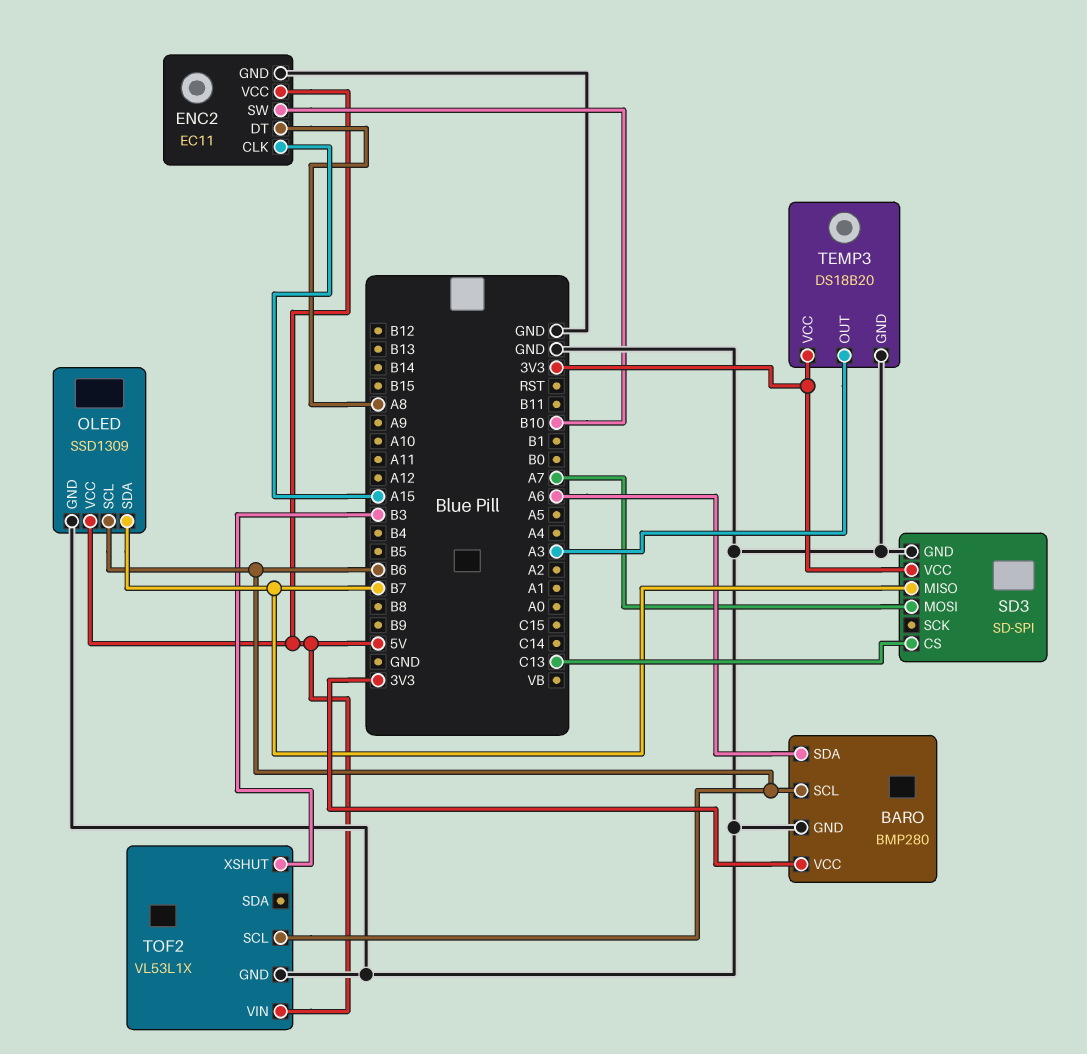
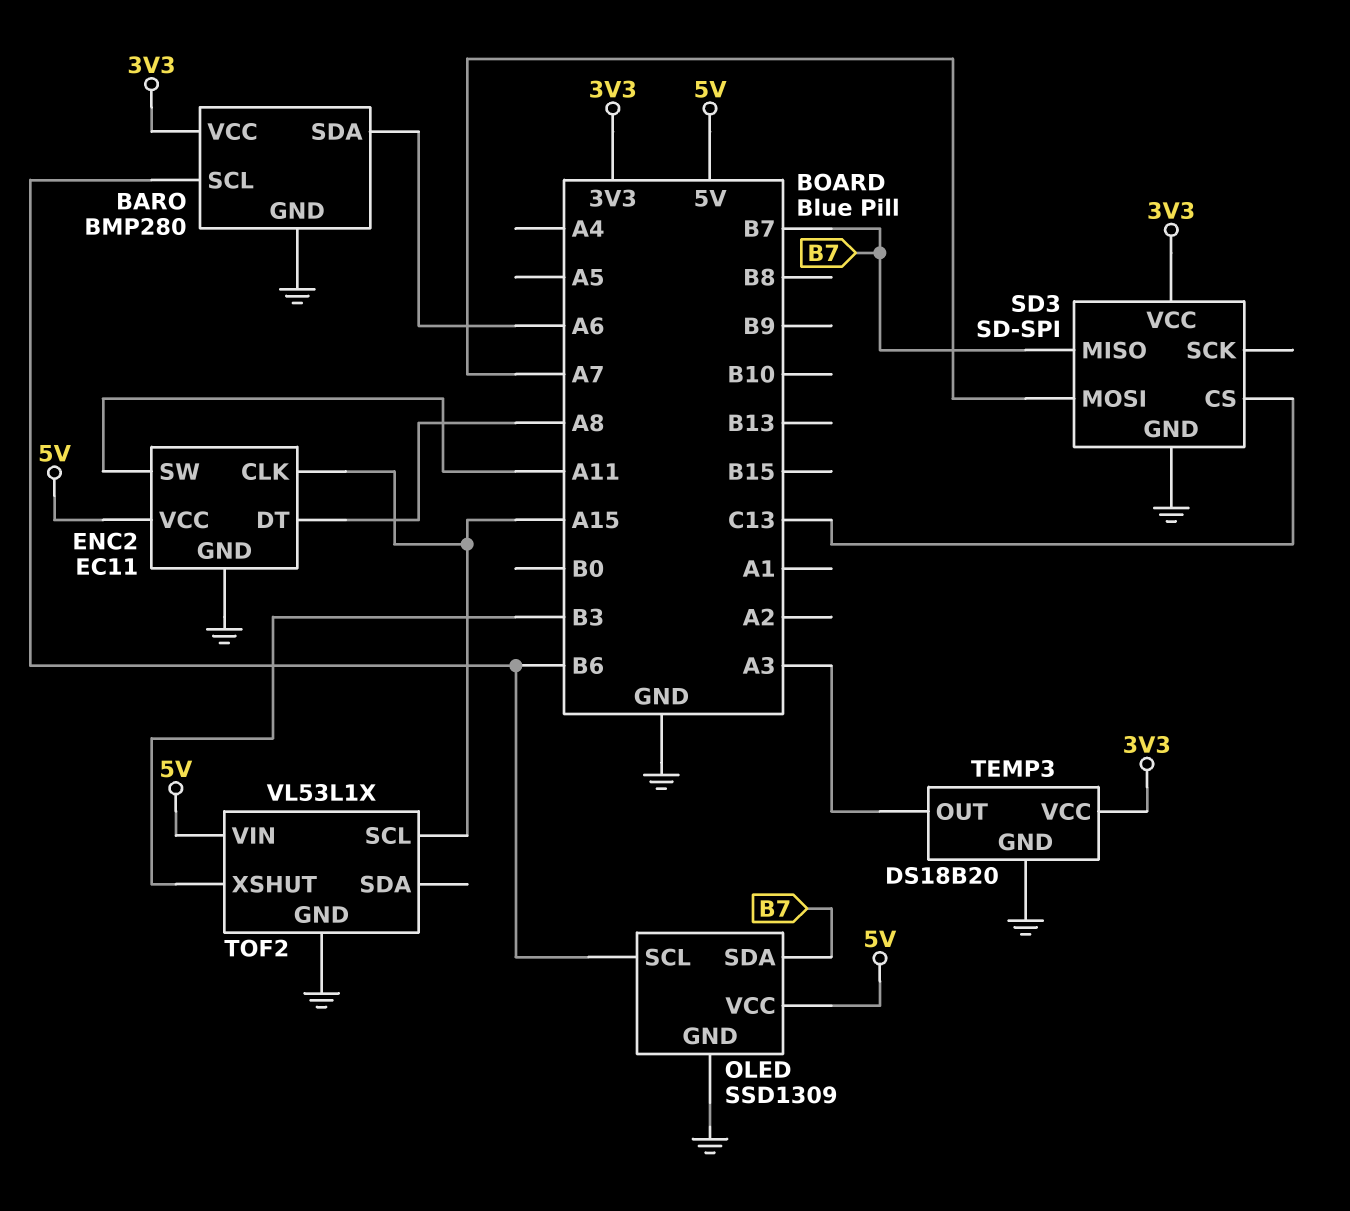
ENC2 pin SW: B10 -> A11
TOF2 pin SCL: B6 -> A15

